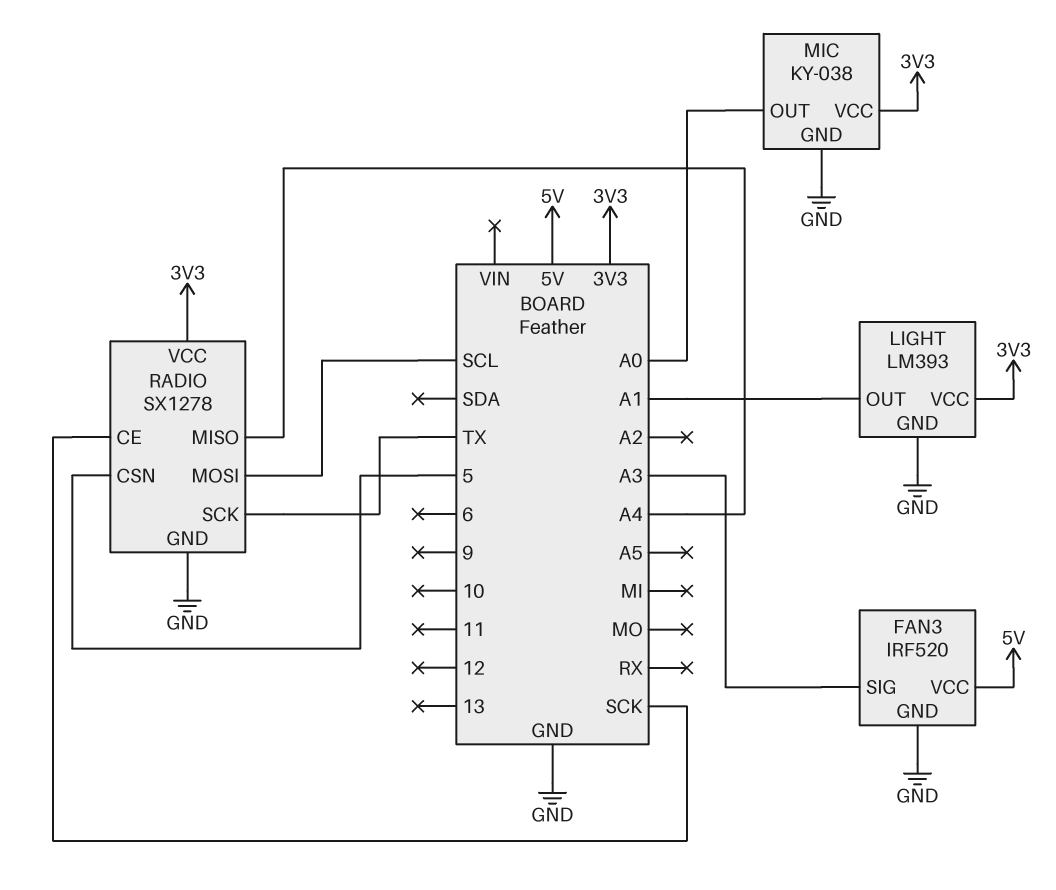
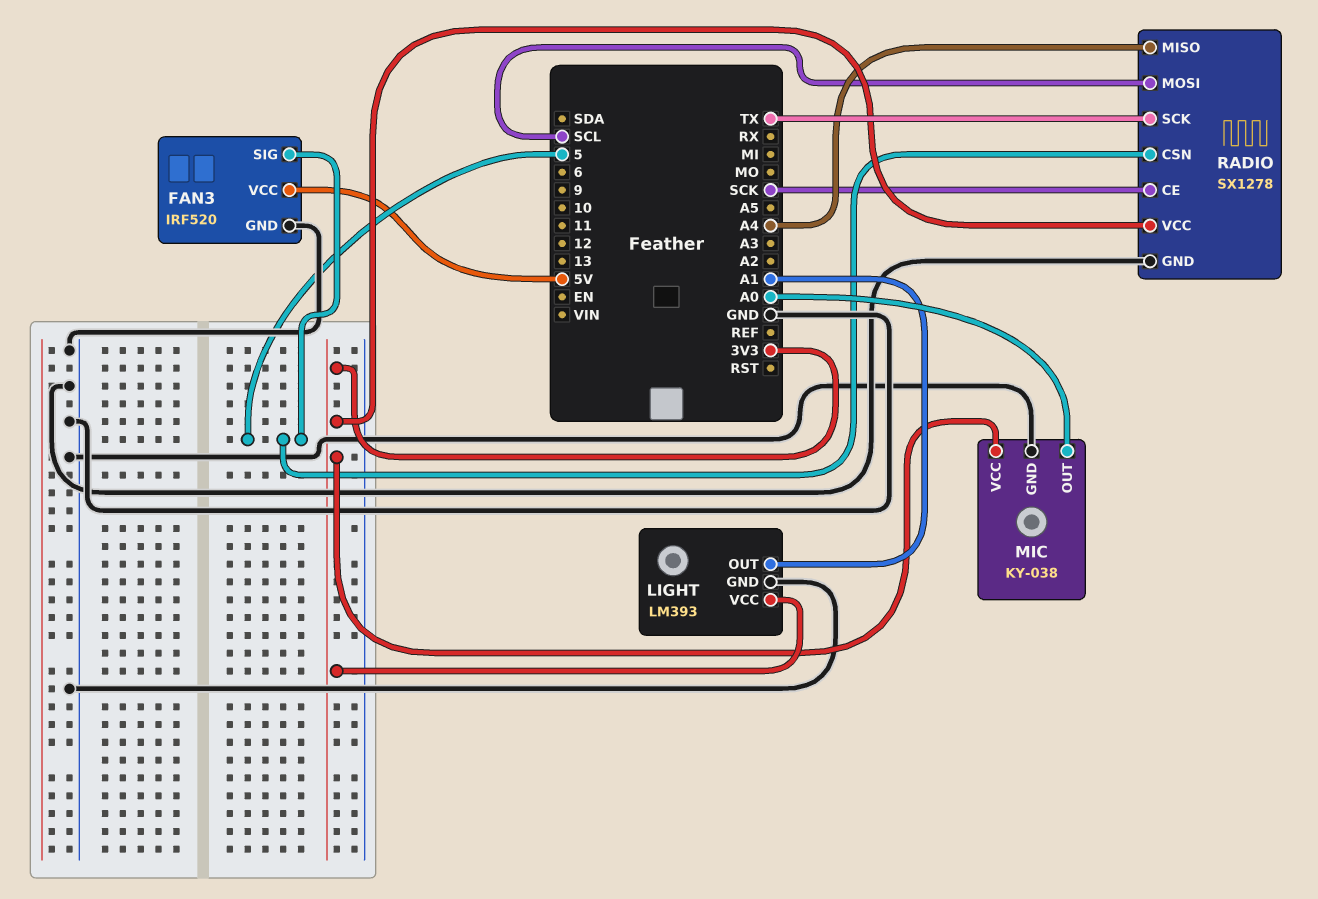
FAN3 pin SIG: A3 -> 5

